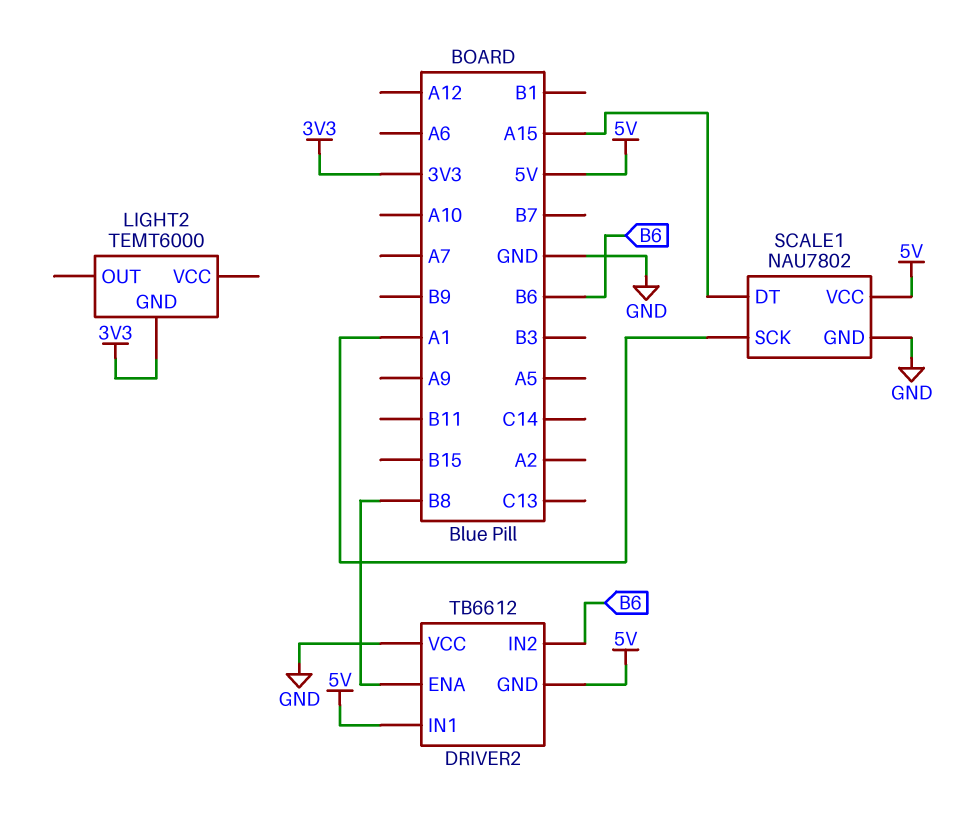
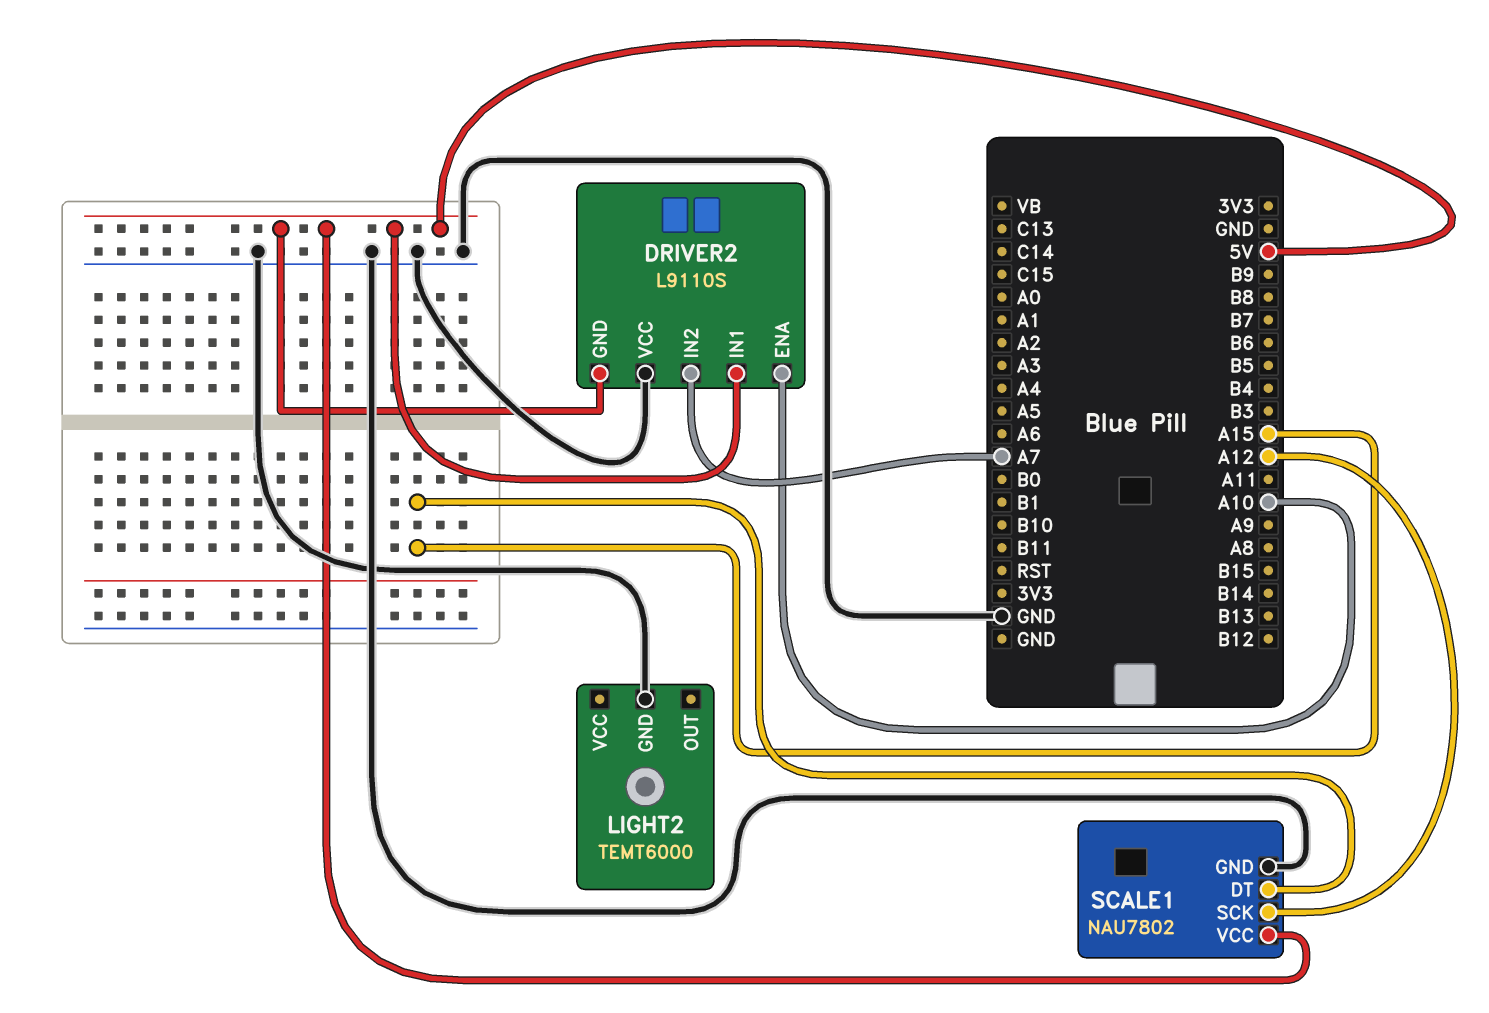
DRIVER2: TB6612 -> L9110S
DRIVER2 pin ENA: B8 -> A10
DRIVER2 pin IN2: B6 -> A7
LIGHT2 pin GND: 3V3 -> GND
SCALE1 pin SCK: A1 -> A12

